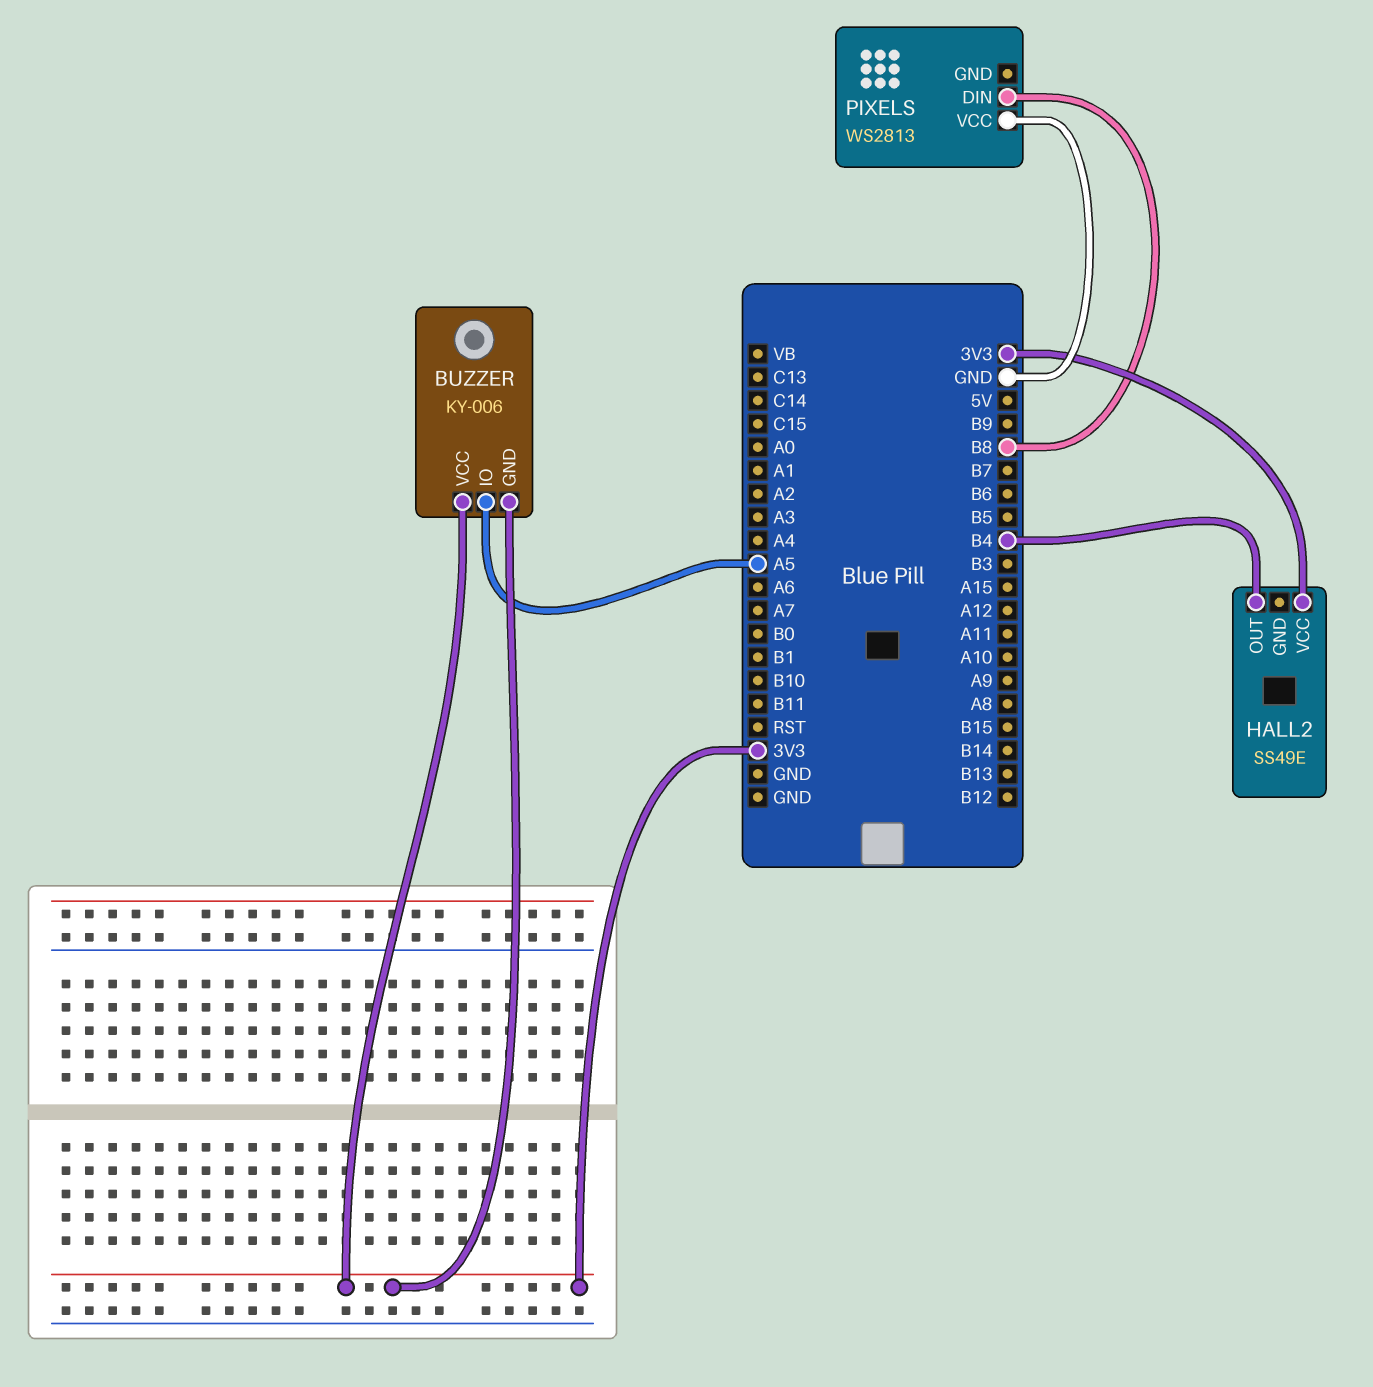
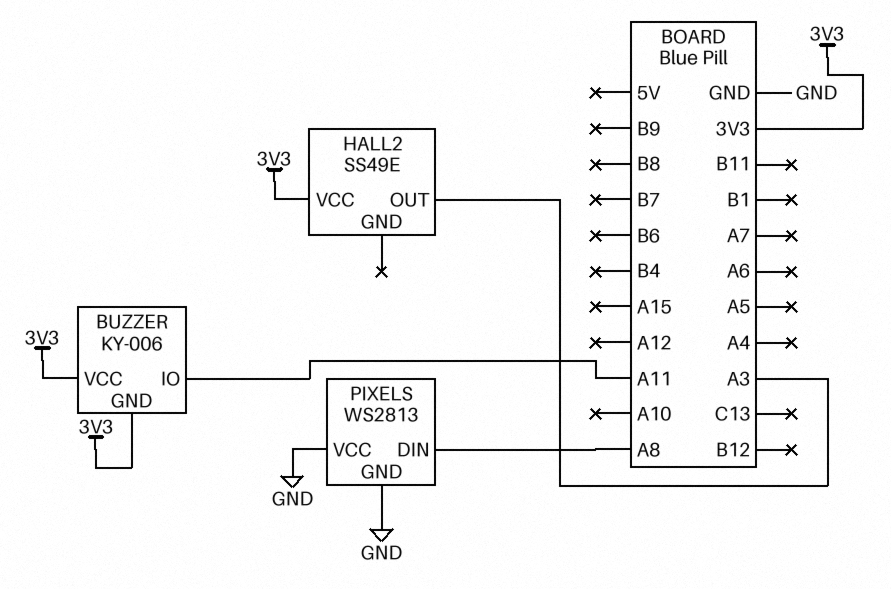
BUZZER pin IO: A5 -> A11
HALL2 pin OUT: B4 -> A3
PIXELS pin DIN: B8 -> A8
PIXELS pin GND: none -> GND

